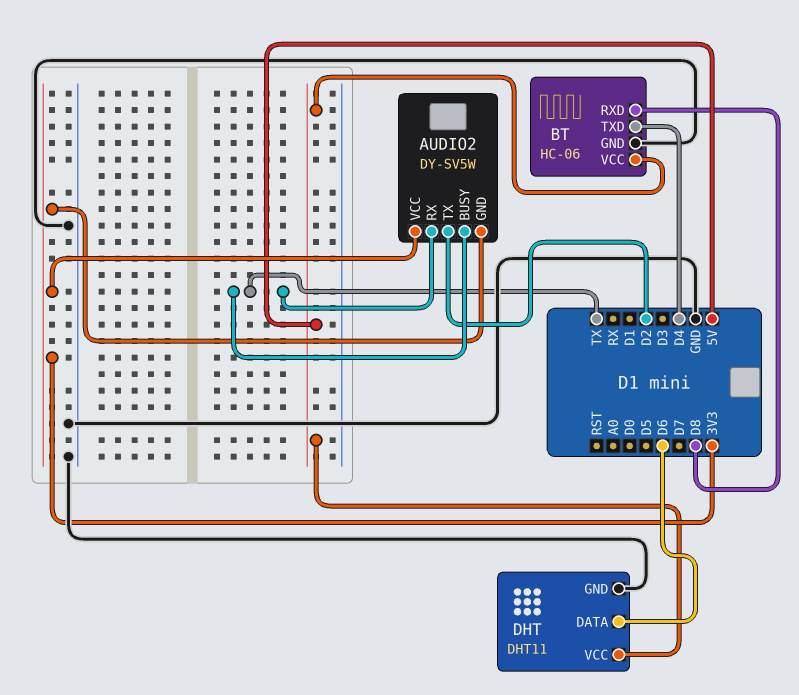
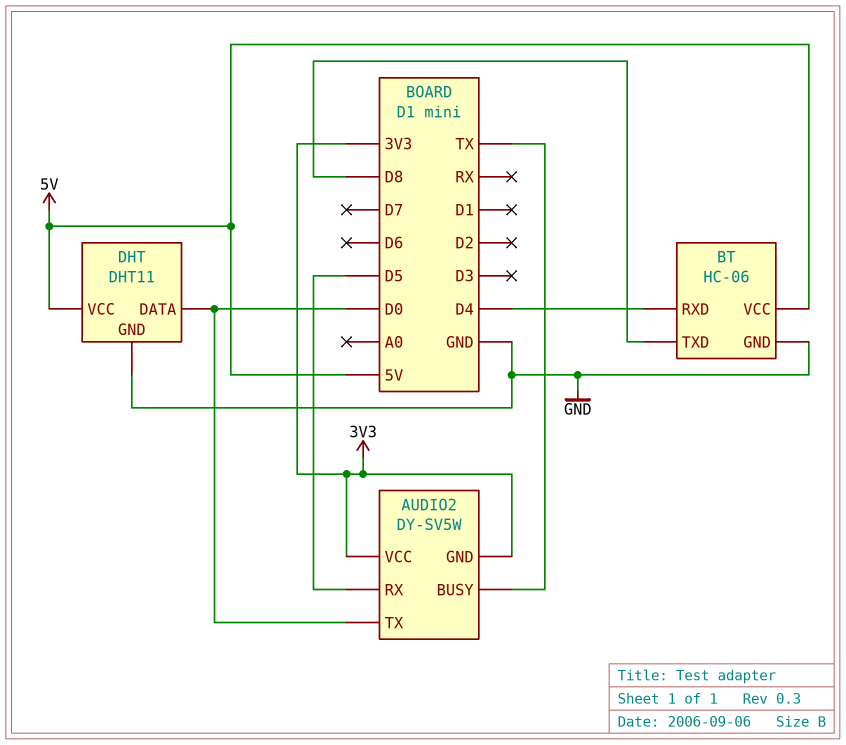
AUDIO2 pin RX: TX -> D5
AUDIO2 pin TX: D2 -> D0
BT pin RXD: D8 -> D4
BT pin TXD: D4 -> D8
DHT pin DATA: D6 -> D0

